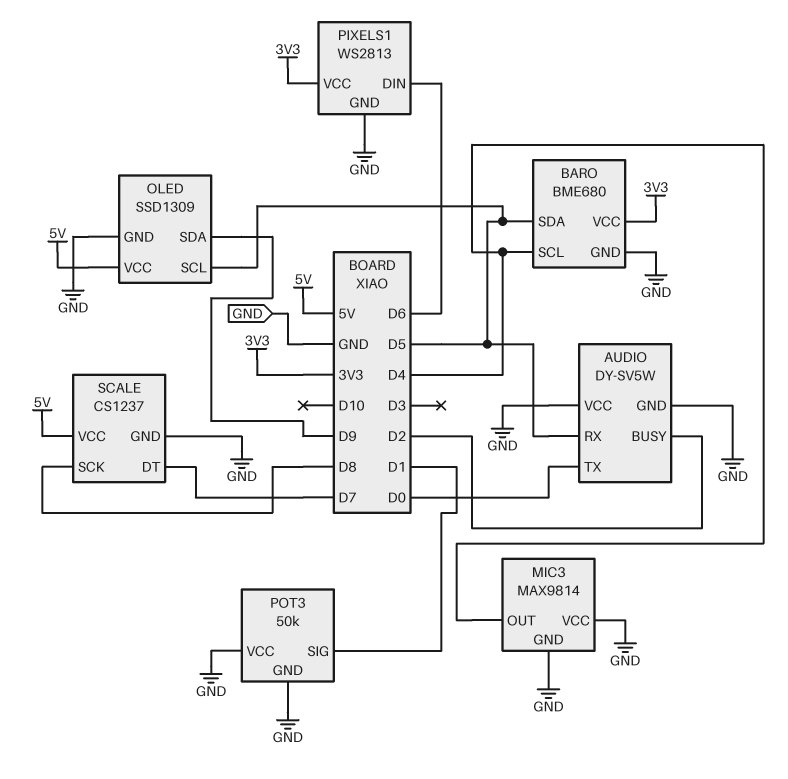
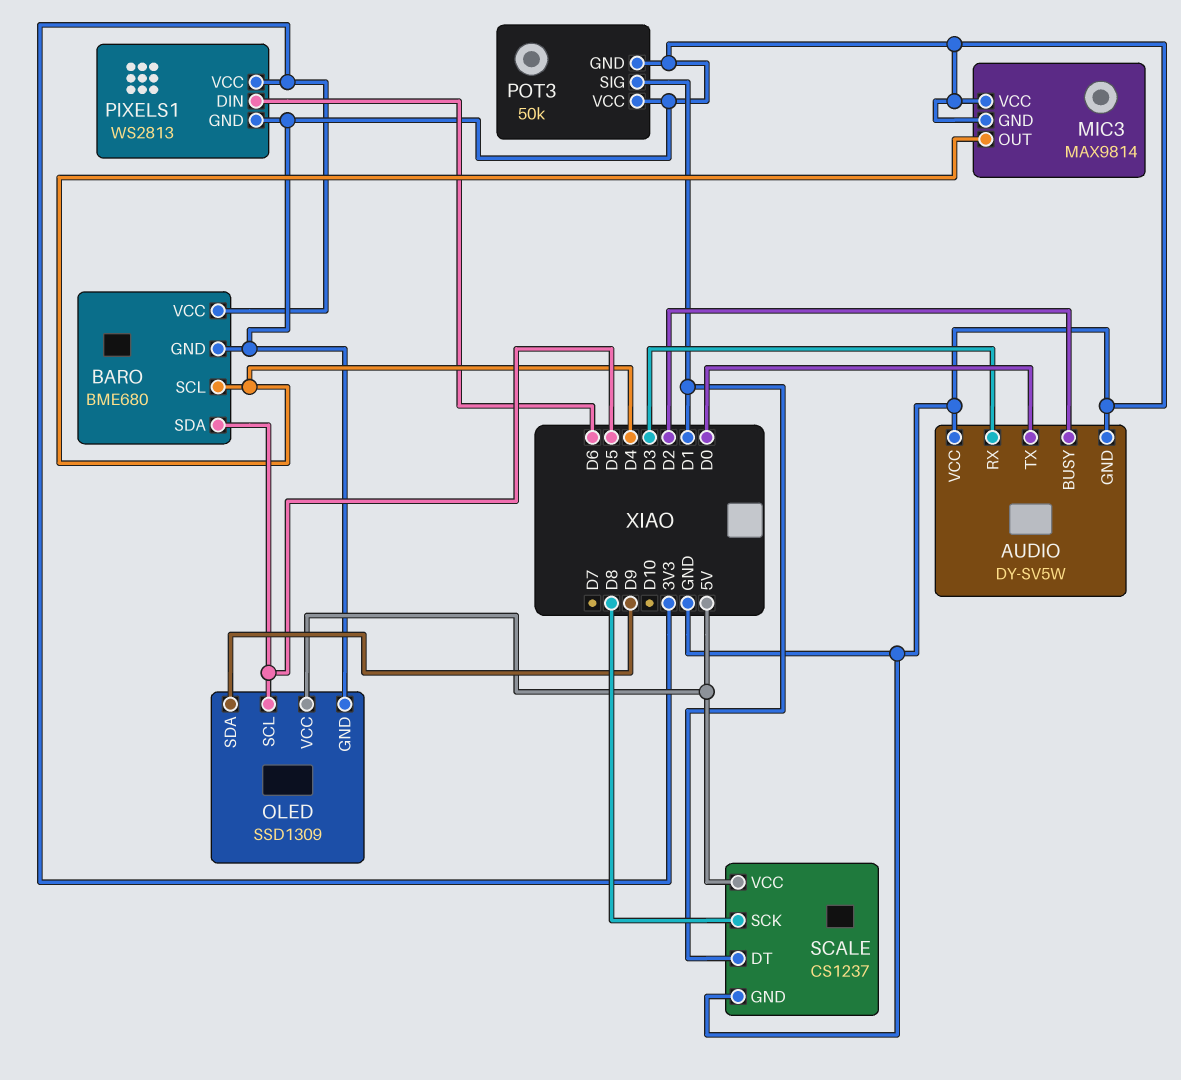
AUDIO pin RX: D5 -> D3
SCALE pin DT: D7 -> D1

